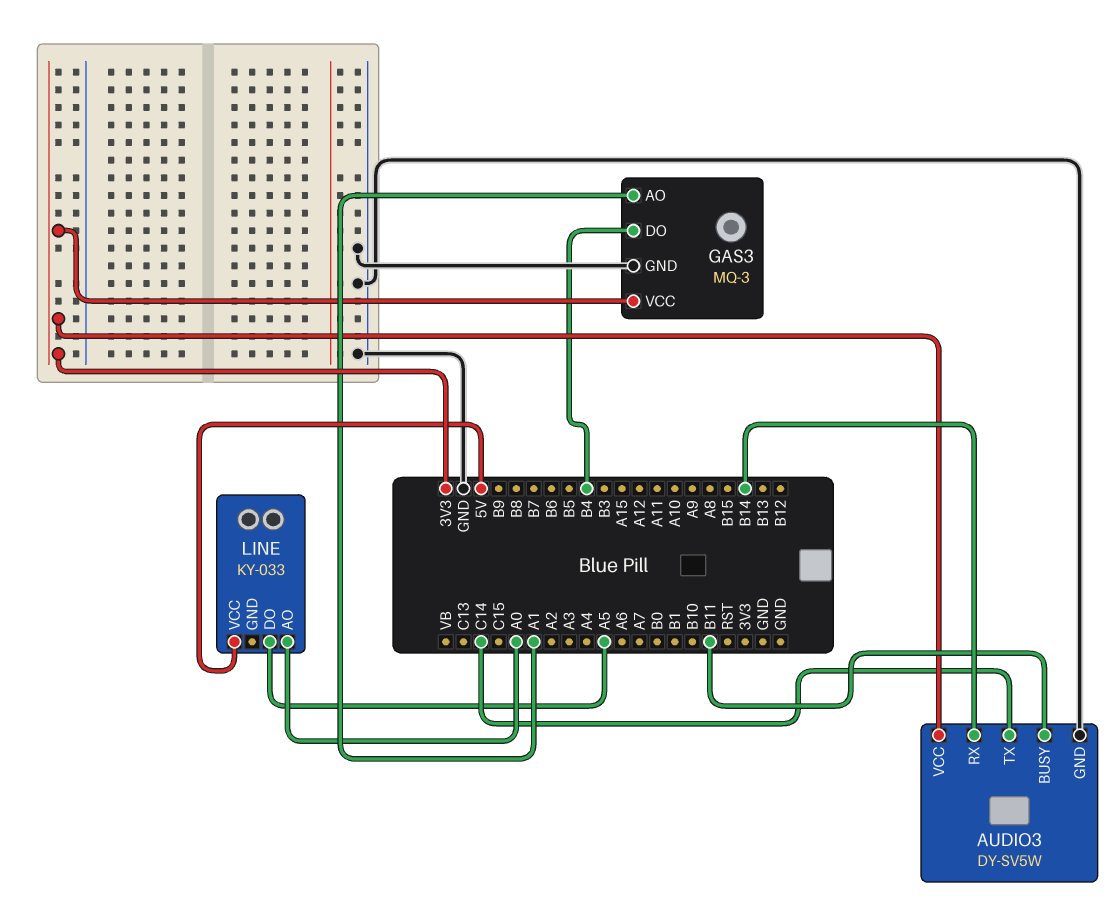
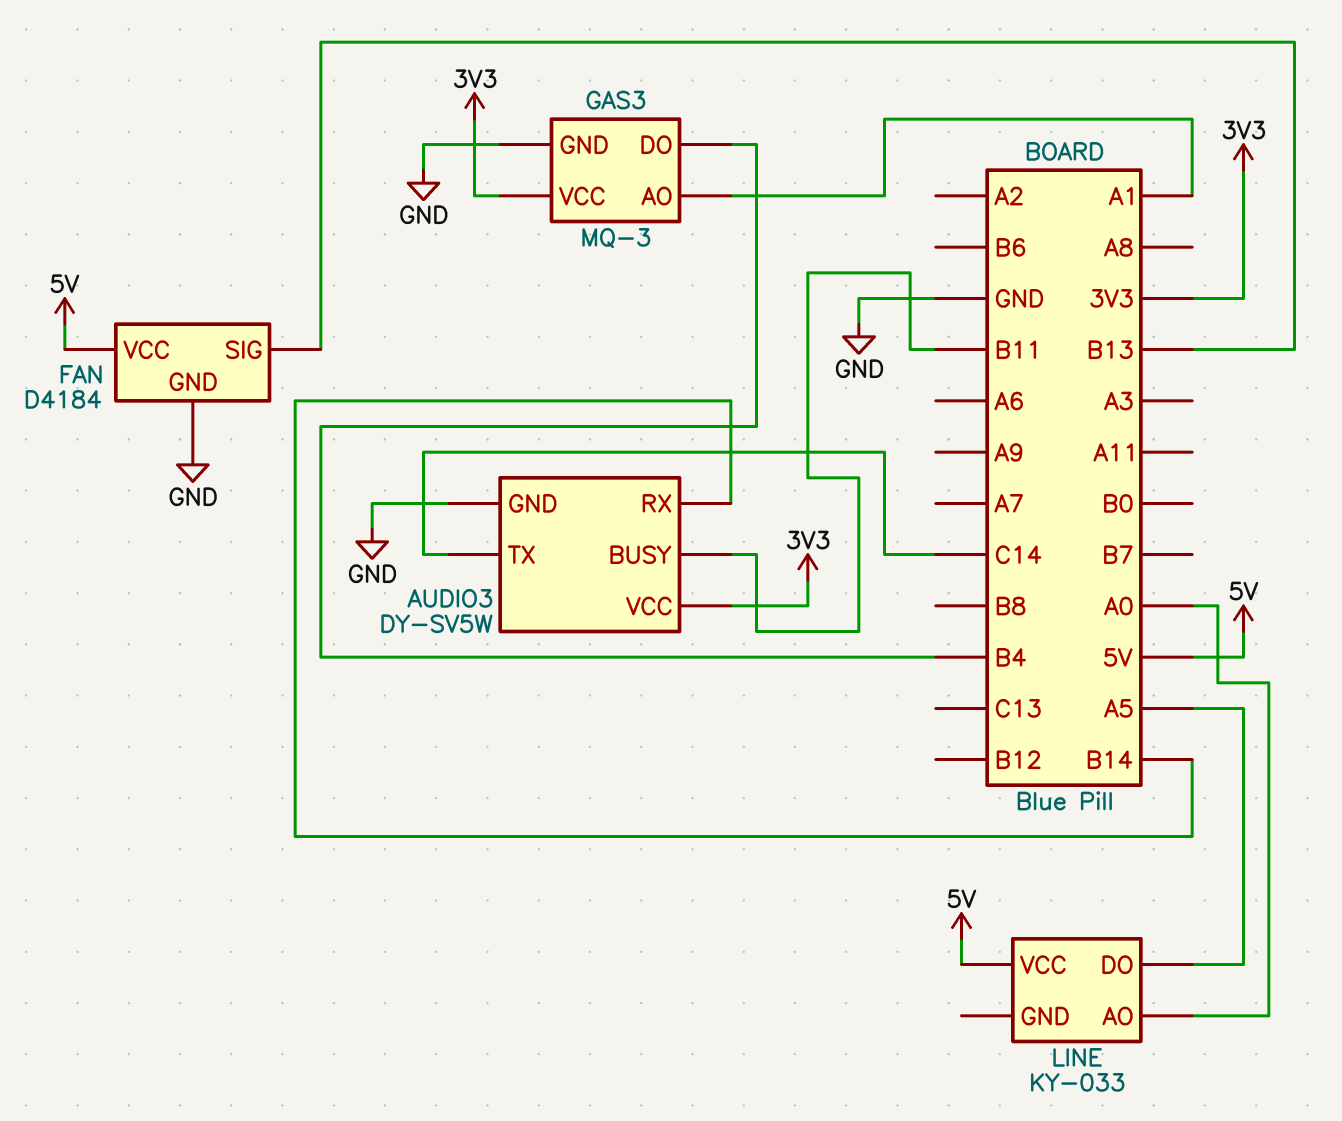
FAN: none -> D4184
FAN pin GND: none -> GND
FAN pin SIG: none -> B13
FAN pin VCC: none -> 5V

